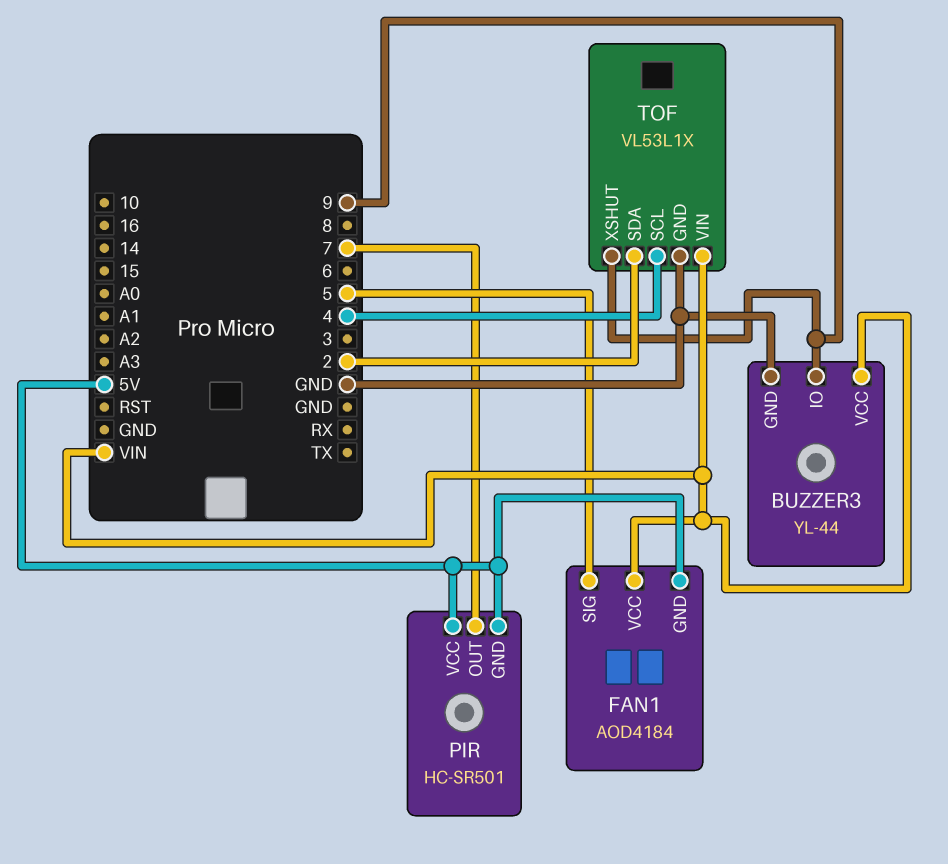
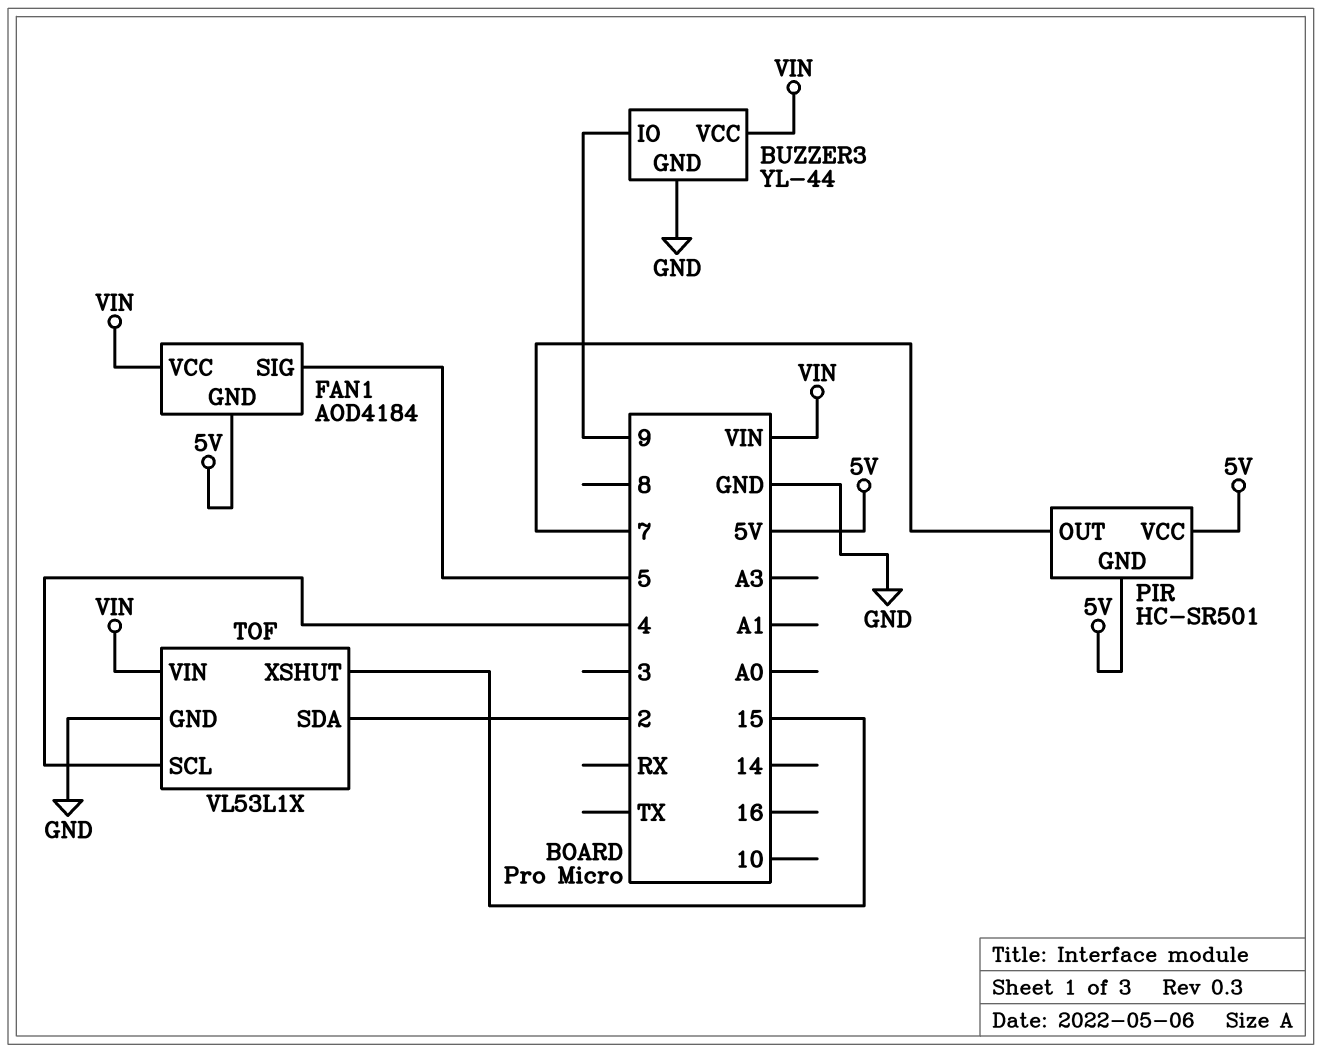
TOF pin XSHUT: 9 -> 15

